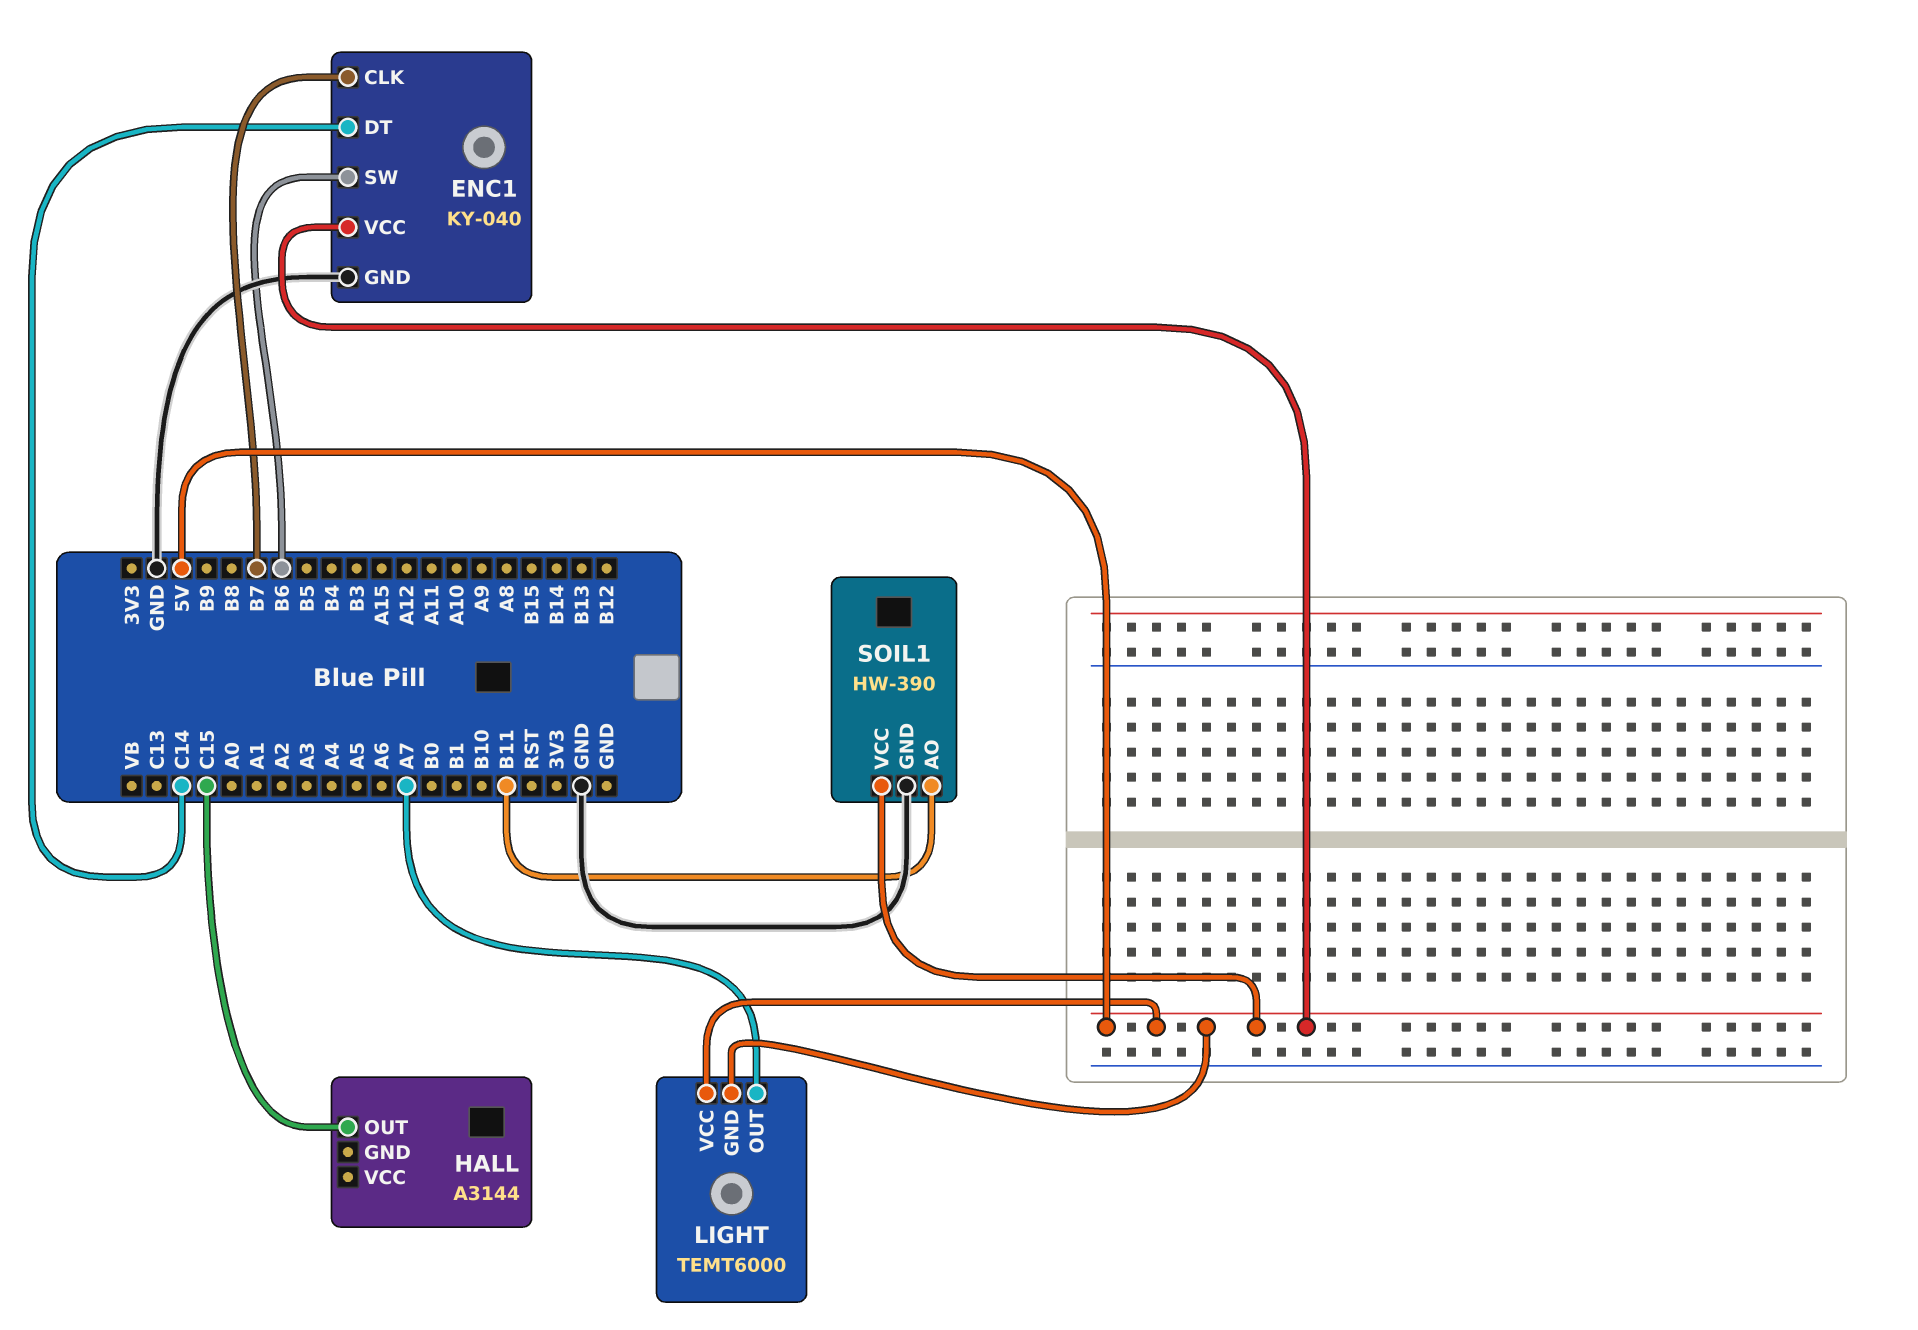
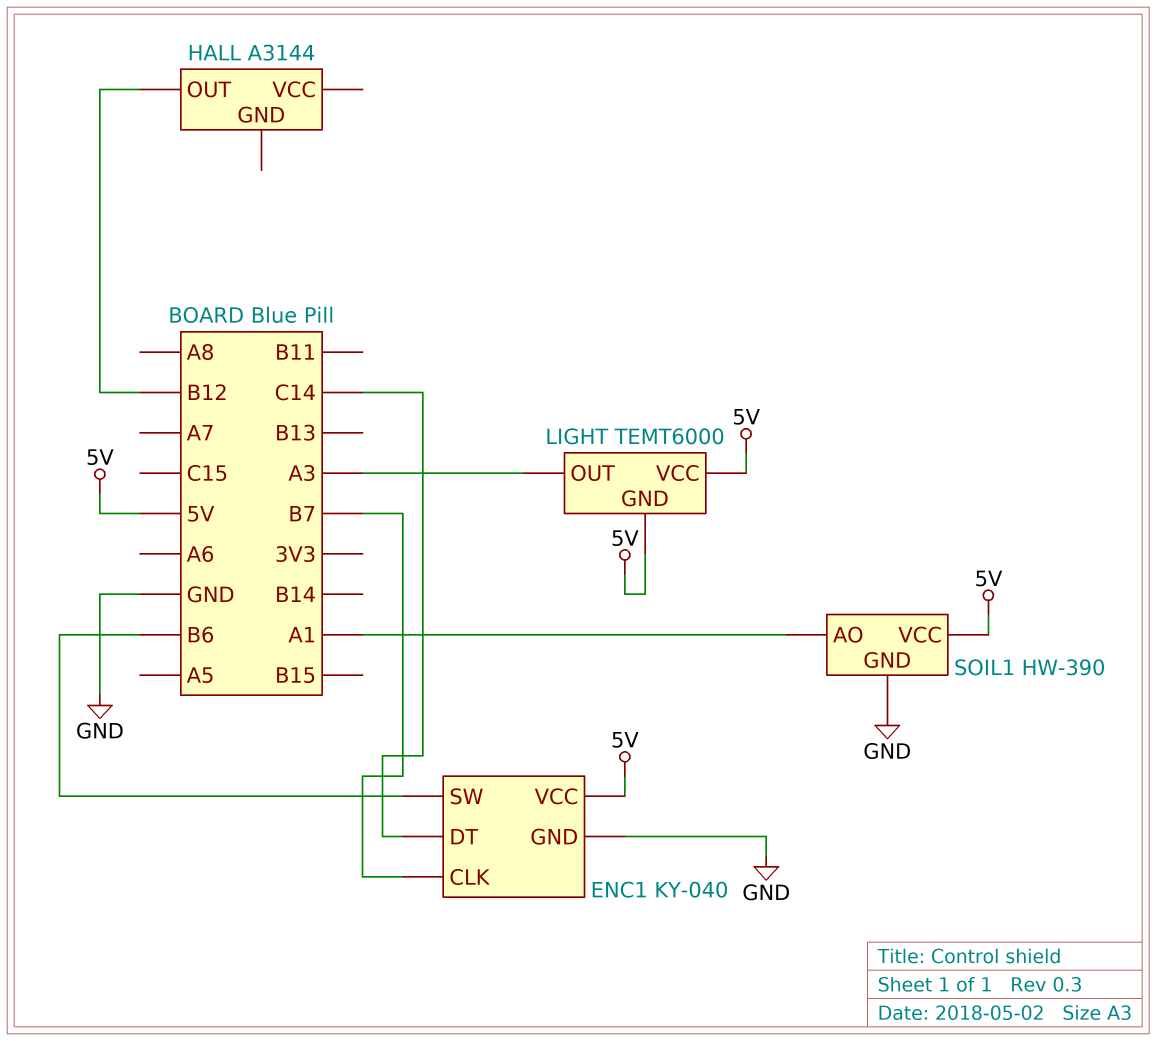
HALL pin OUT: C15 -> B12
LIGHT pin OUT: A7 -> A3
SOIL1 pin AO: B11 -> A1

